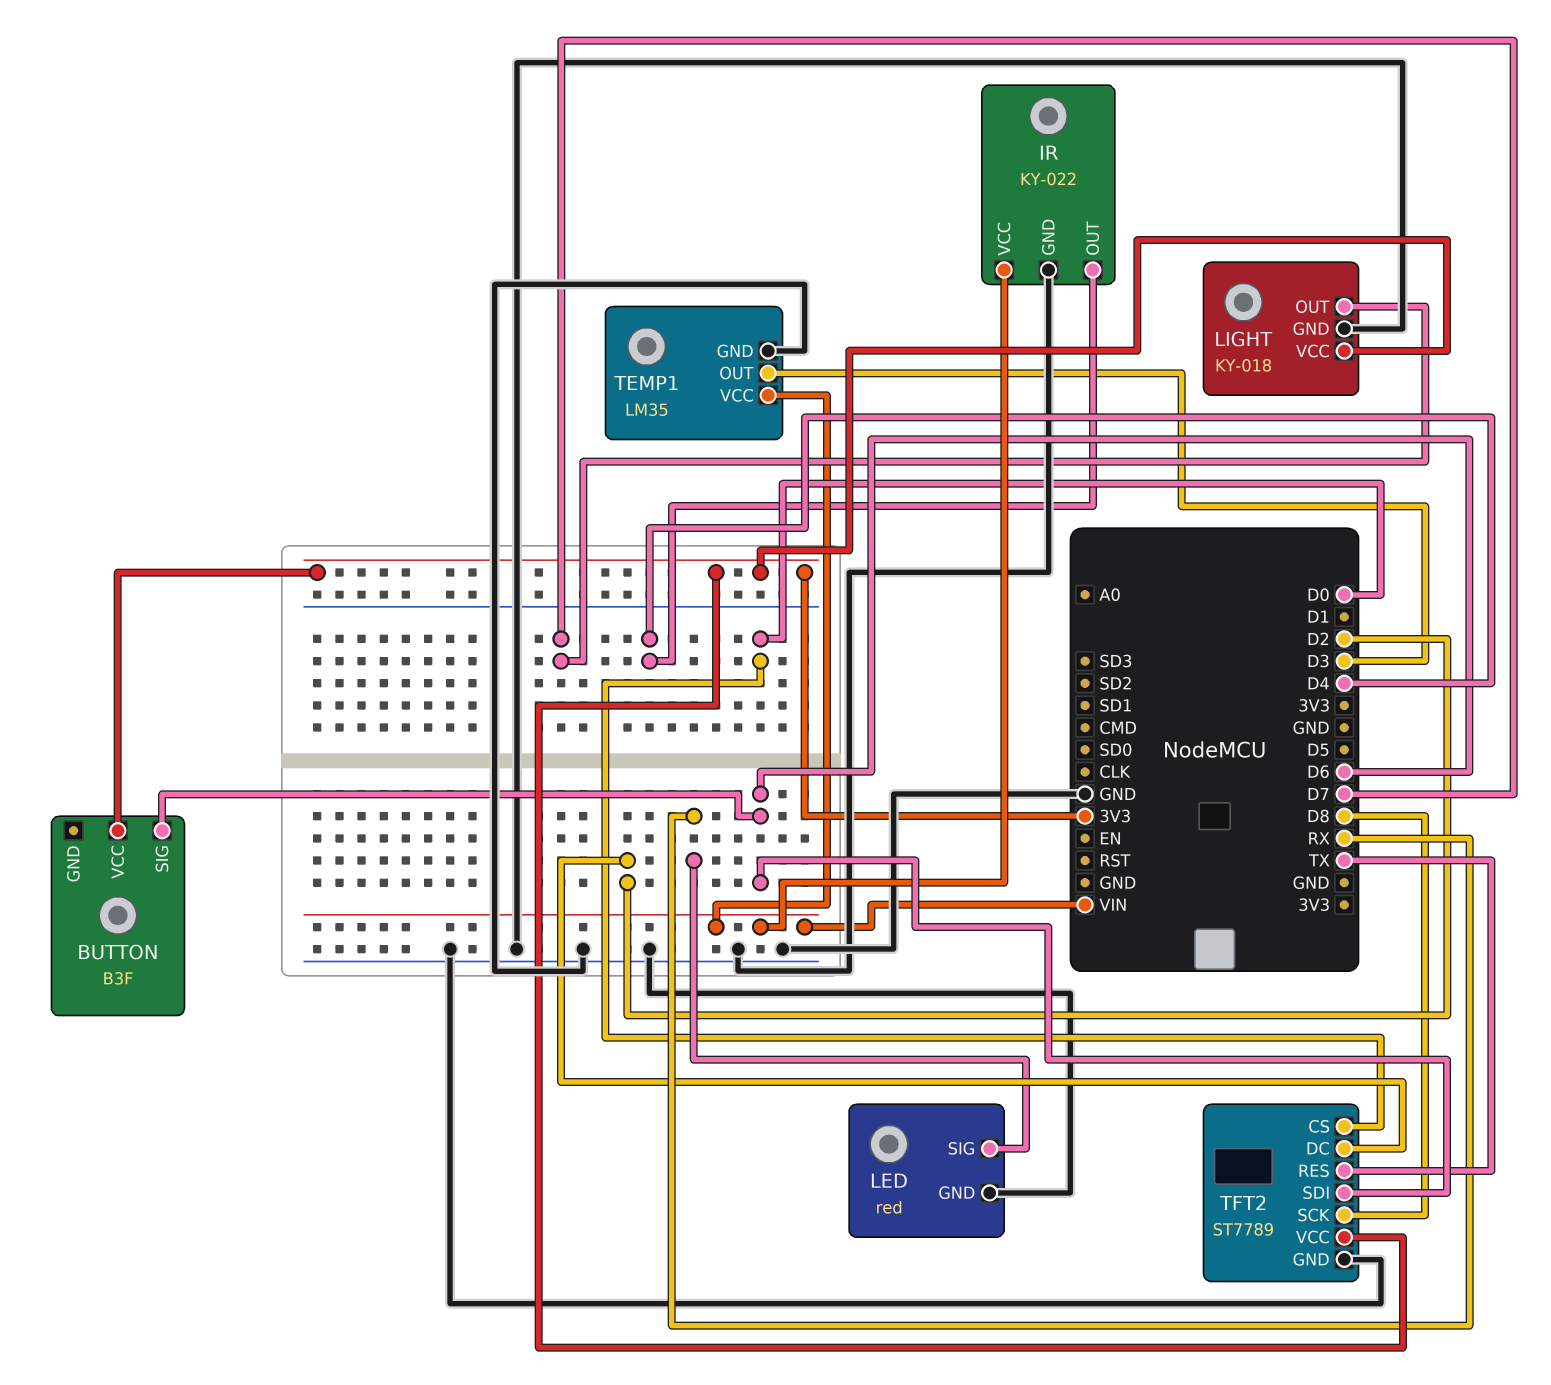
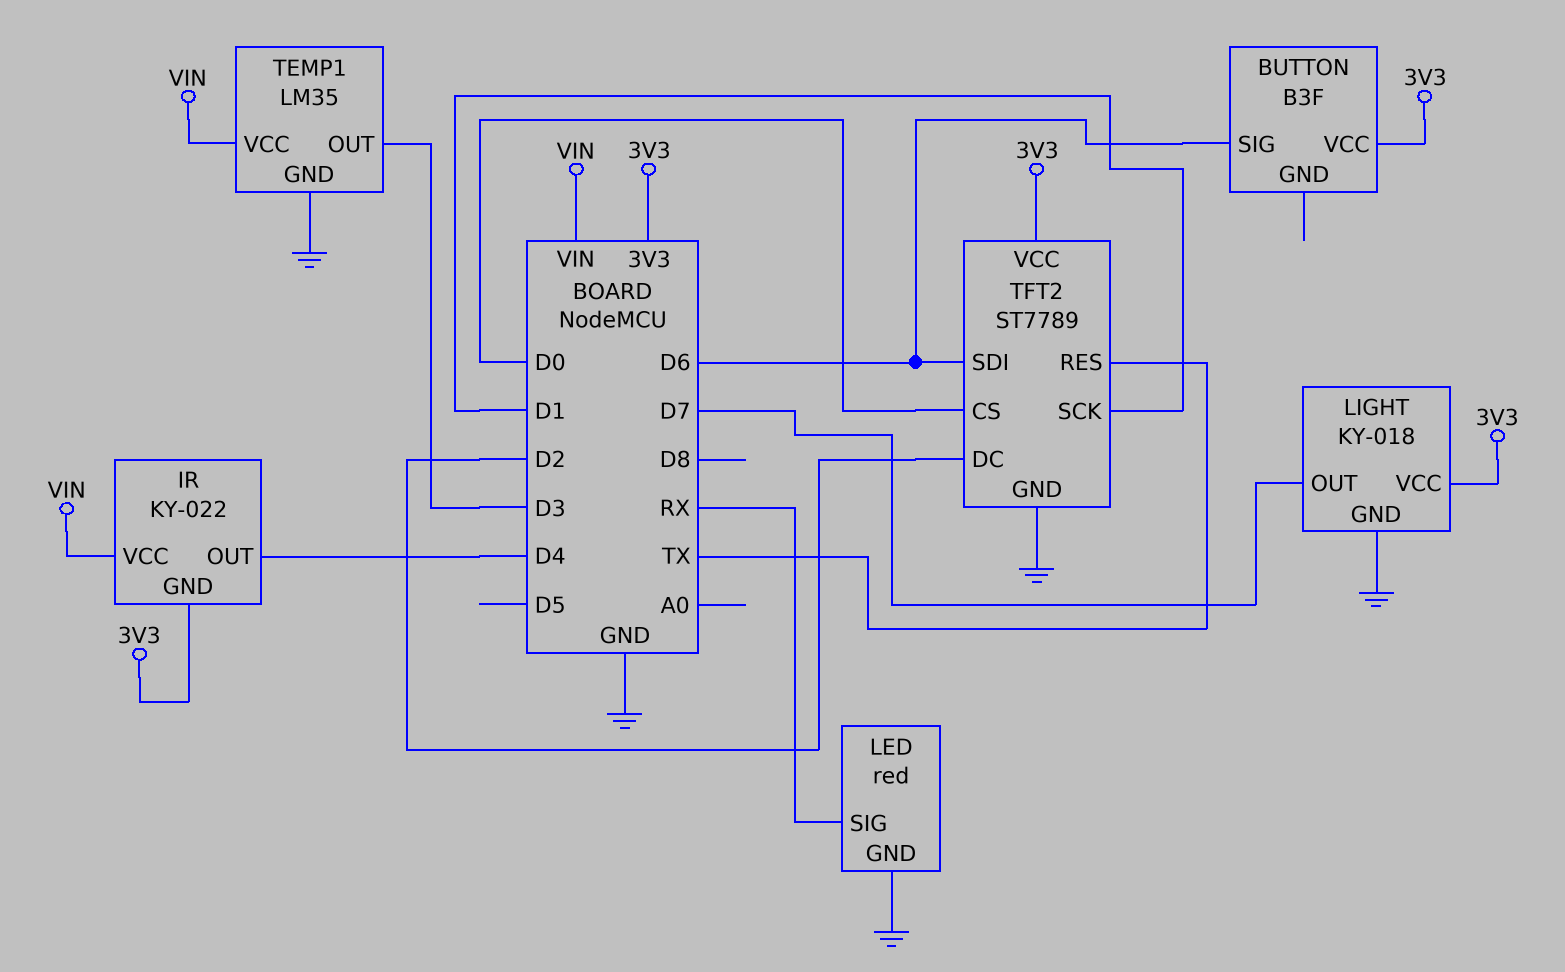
IR pin GND: GND -> 3V3
TFT2 pin SCK: D8 -> D1

